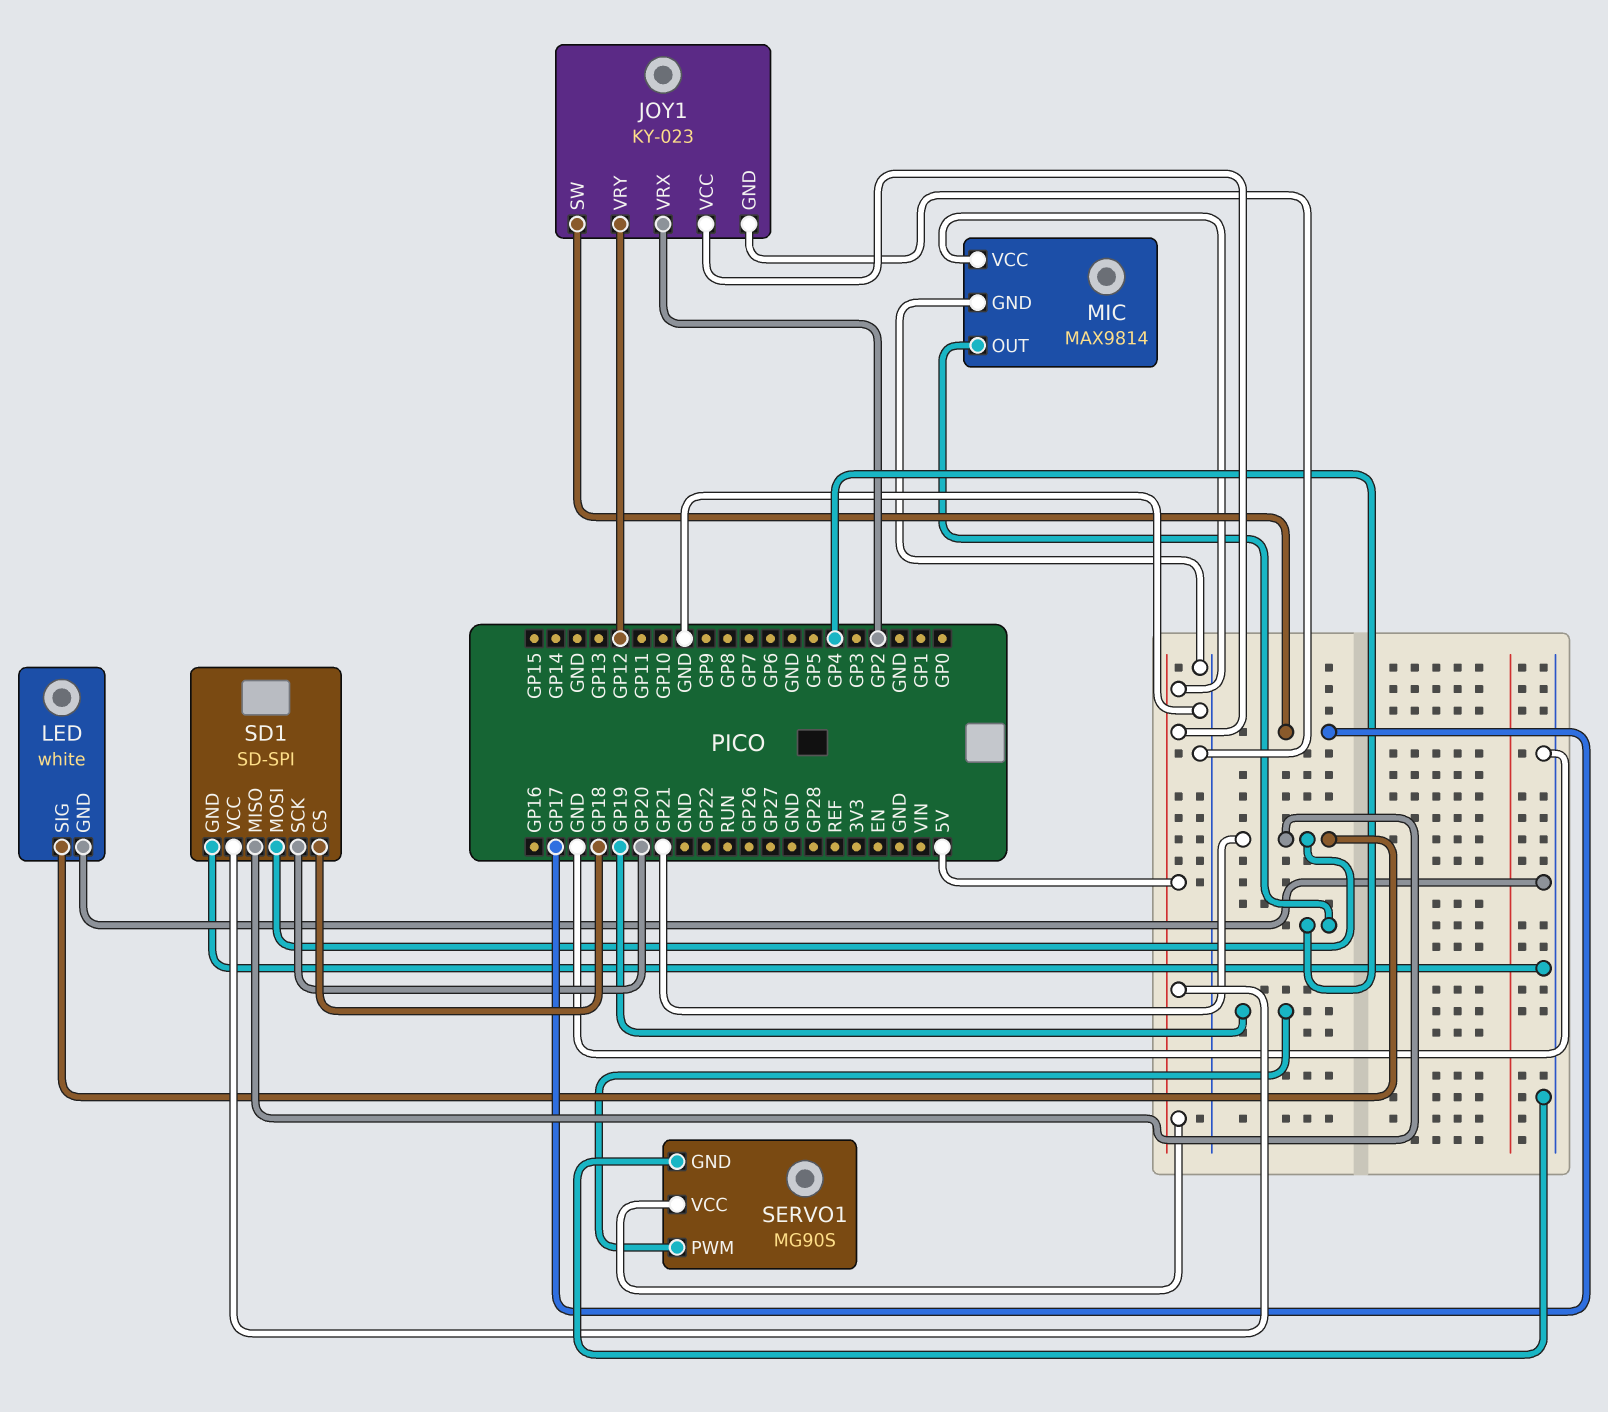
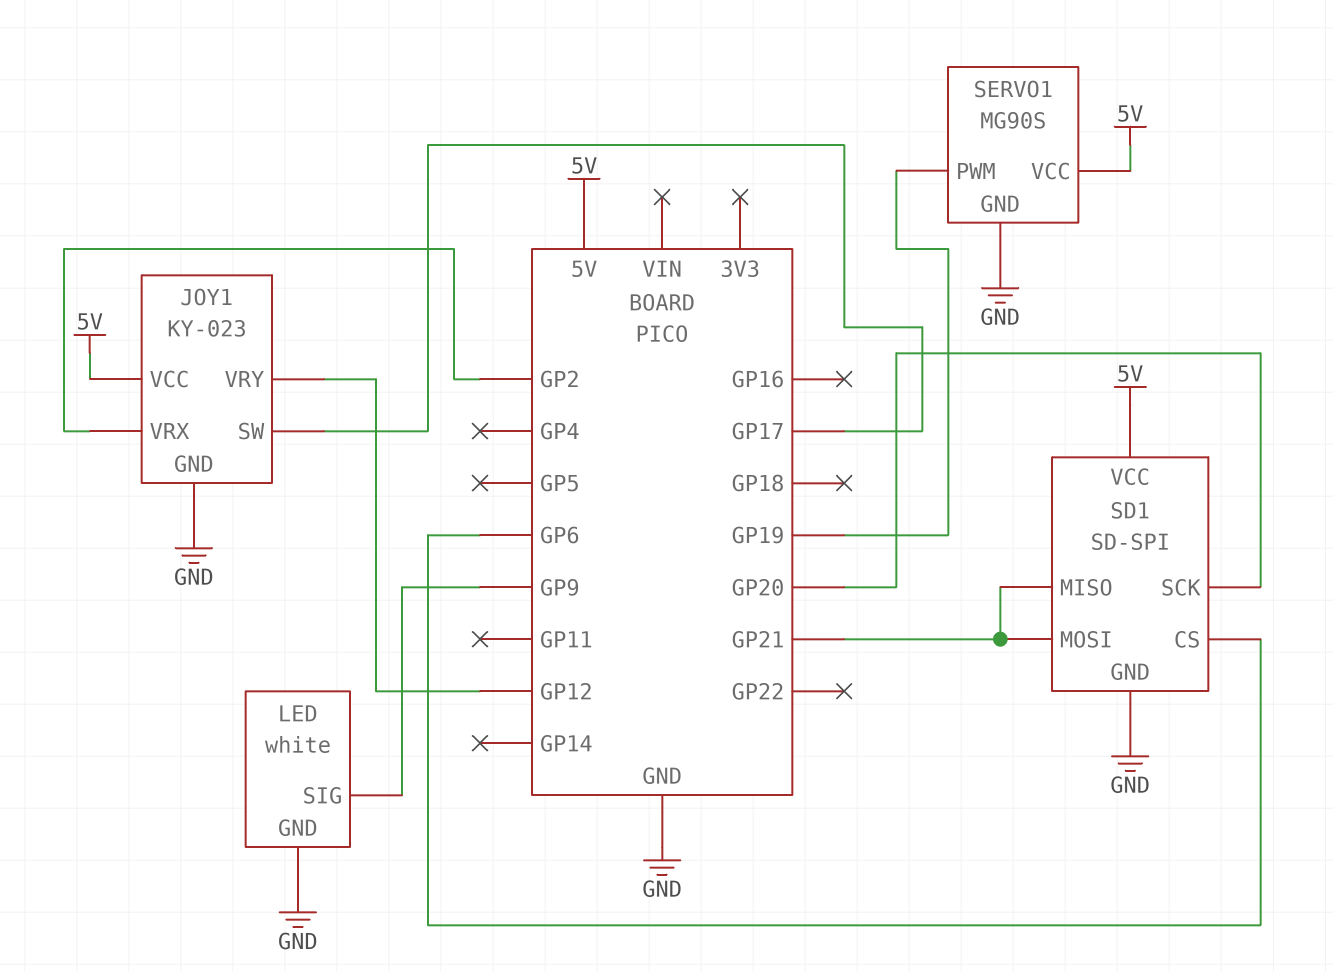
LED pin SIG: GP21 -> GP9
MIC: MAX9814 -> none
MIC pin GND: GND -> none
MIC pin OUT: GP4 -> none
MIC pin VCC: 5V -> none
SD1 pin CS: GP18 -> GP6

